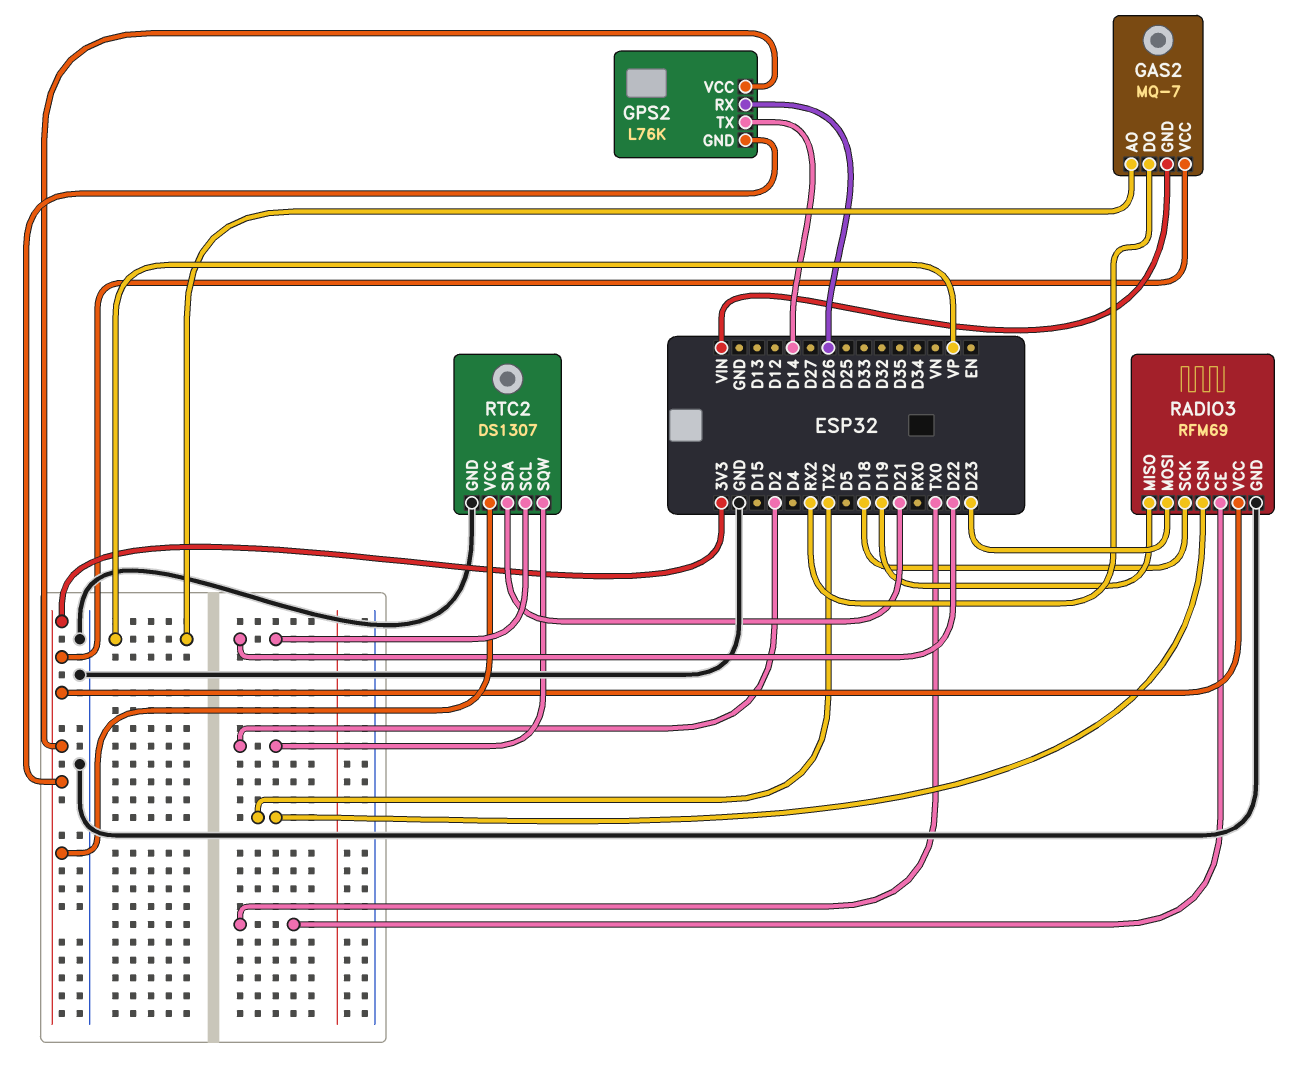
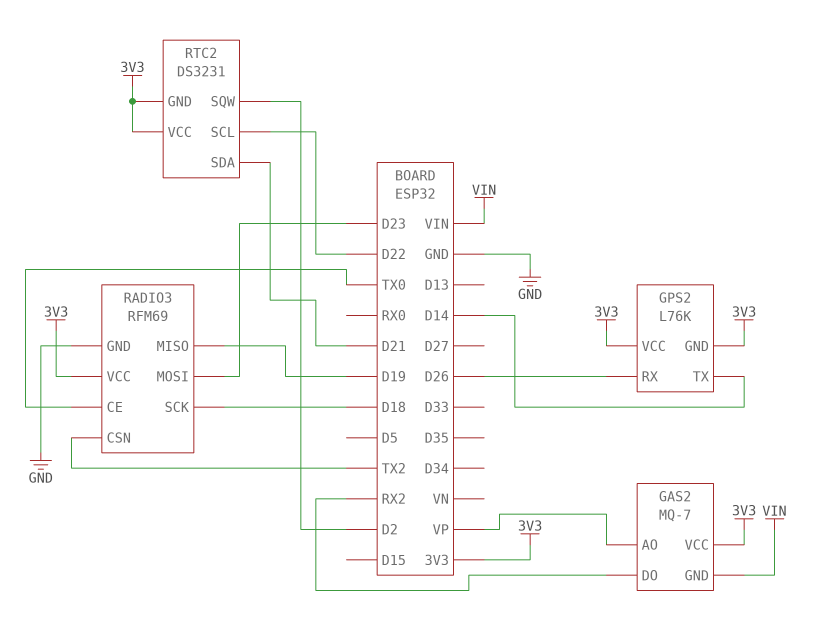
RTC2: DS1307 -> DS3231
RTC2 pin GND: GND -> 3V3

